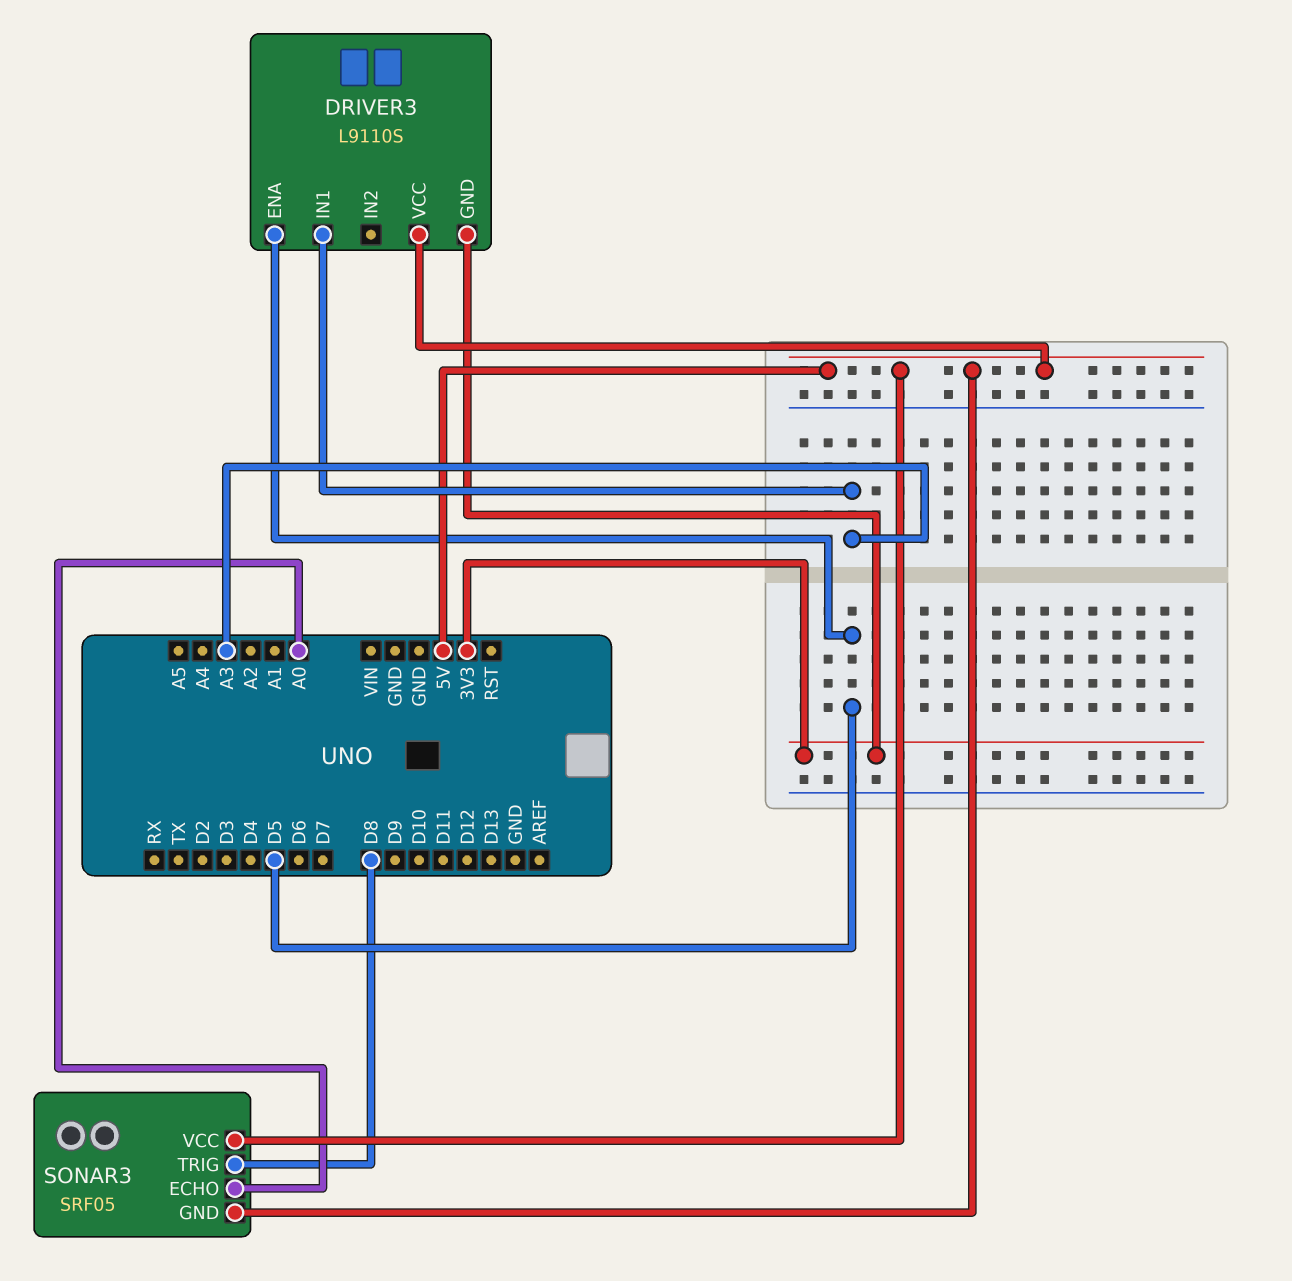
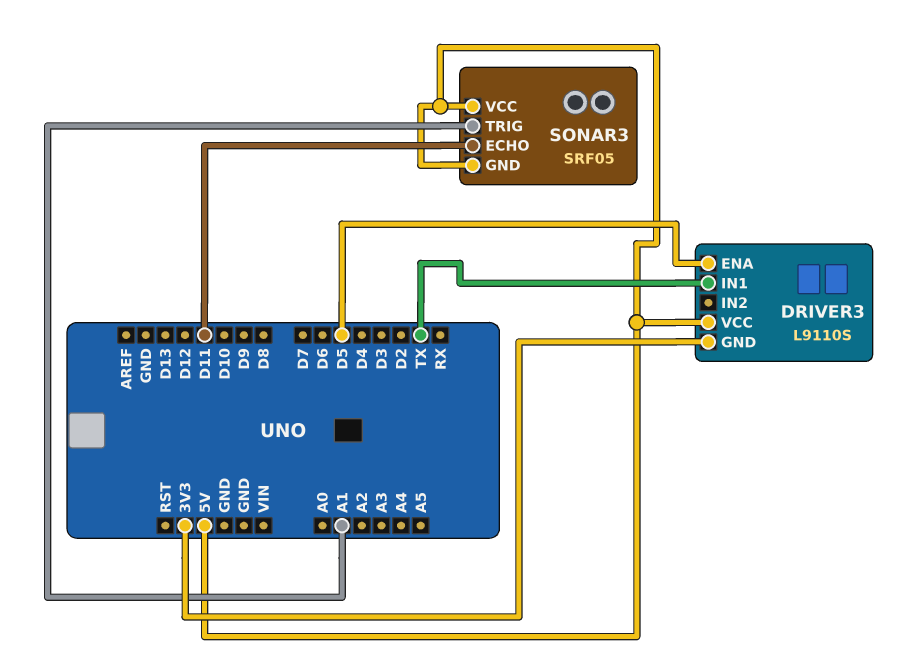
DRIVER3 pin IN1: A3 -> TX
SONAR3 pin ECHO: A0 -> D11
SONAR3 pin TRIG: D8 -> A1

